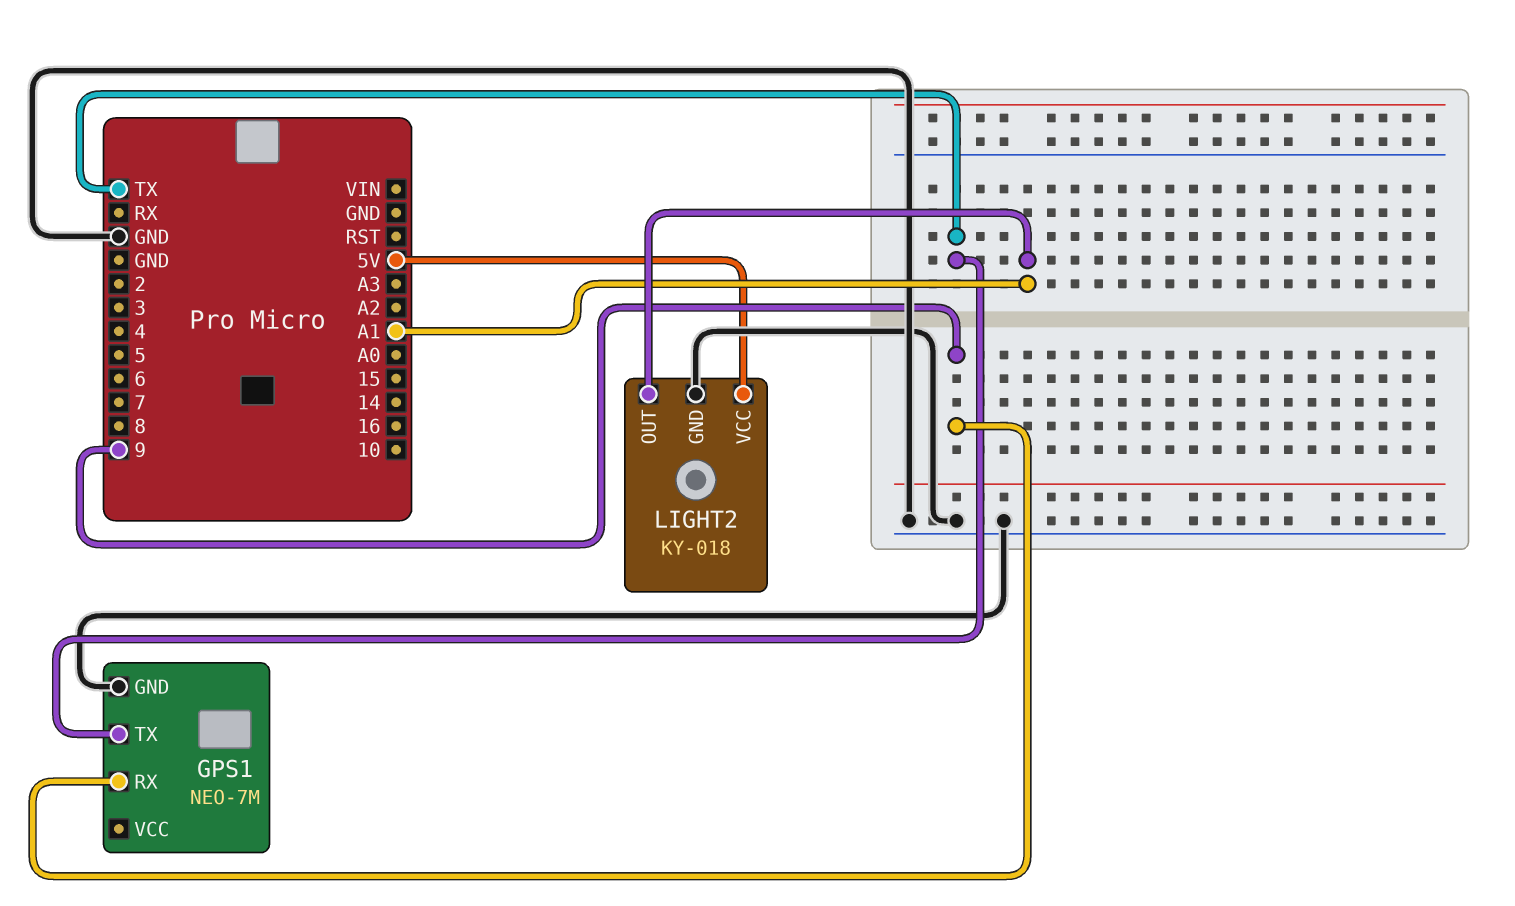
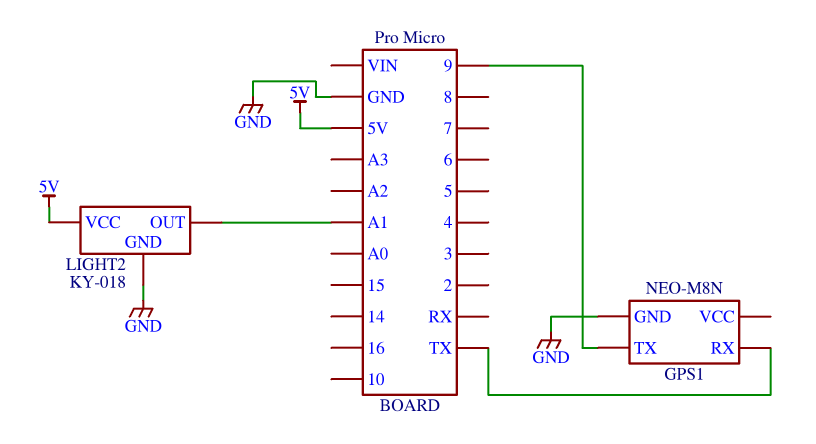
GPS1: NEO-7M -> NEO-M8N
GPS1 pin RX: 9 -> TX
GPS1 pin TX: TX -> 9

